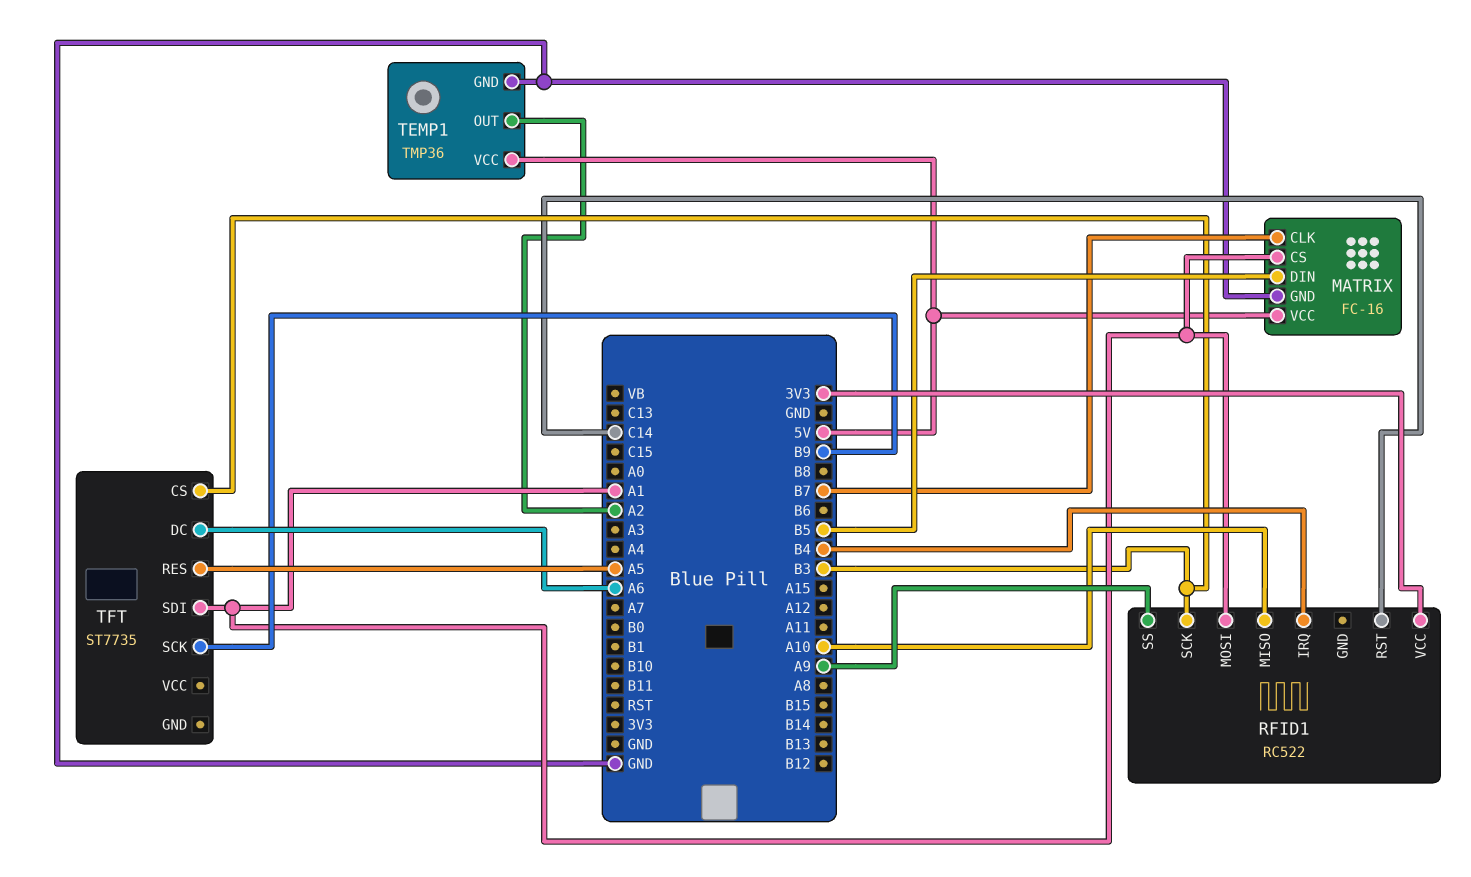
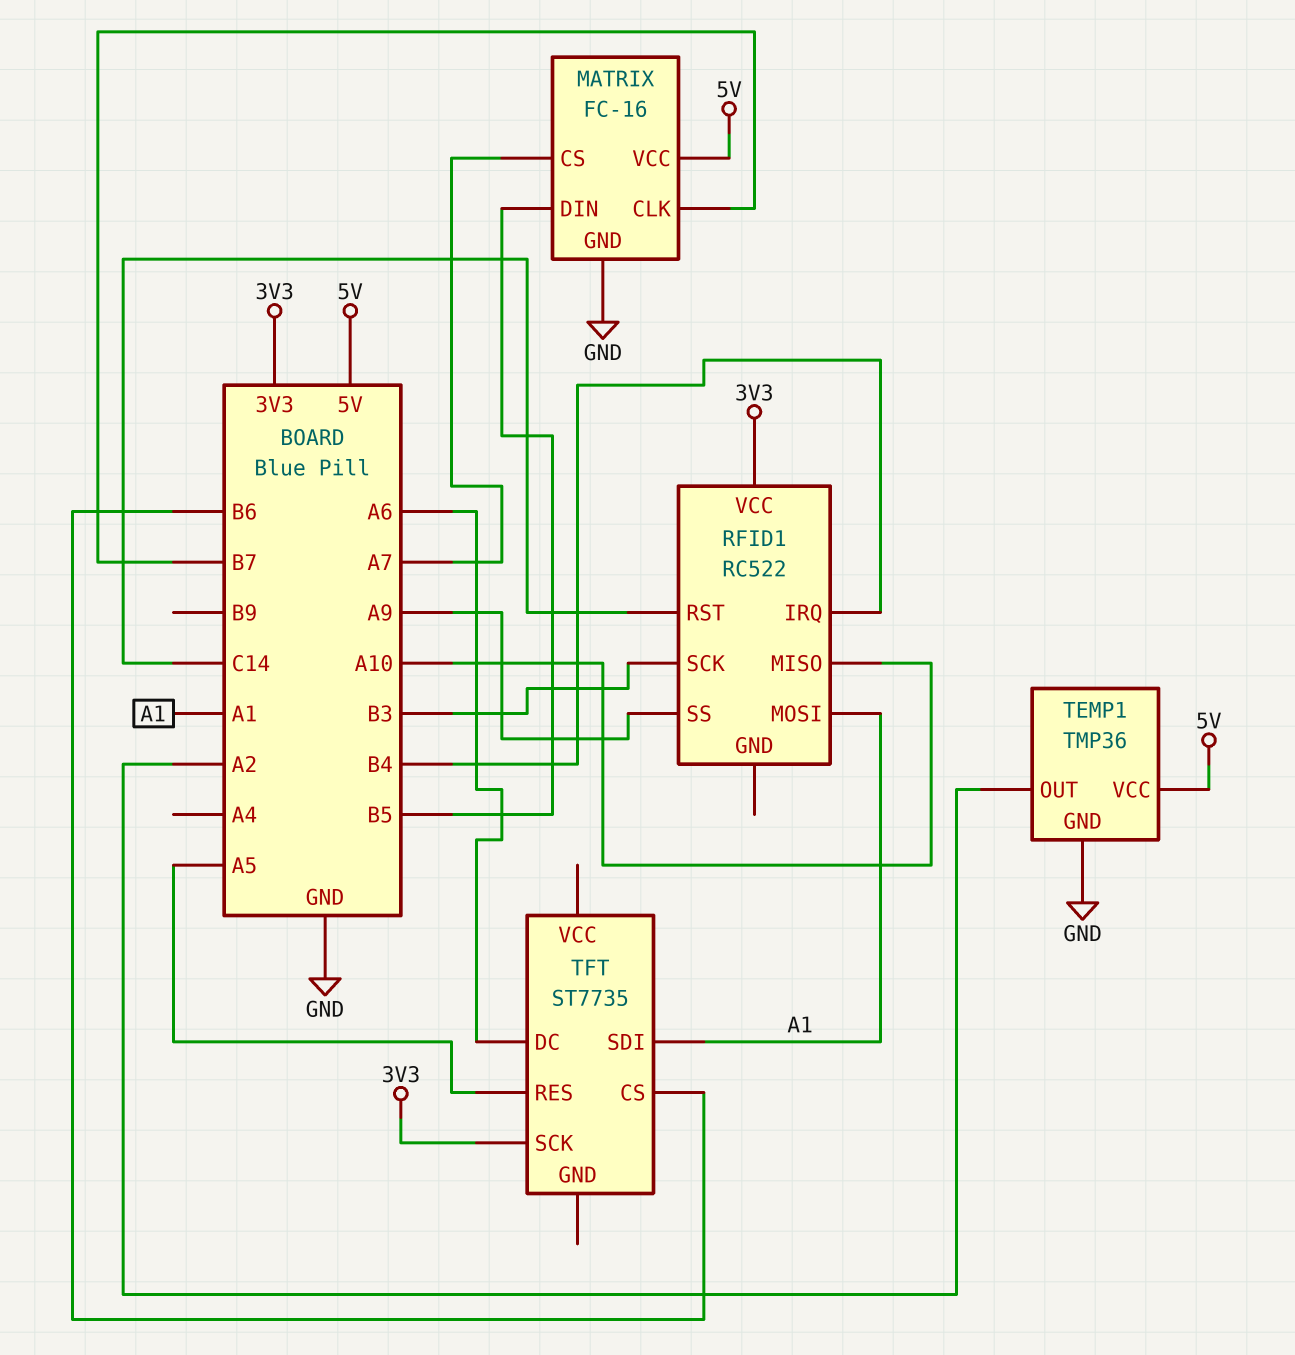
MATRIX pin CS: A1 -> A7
TFT pin CS: B3 -> B6
TFT pin SCK: B9 -> 3V3

